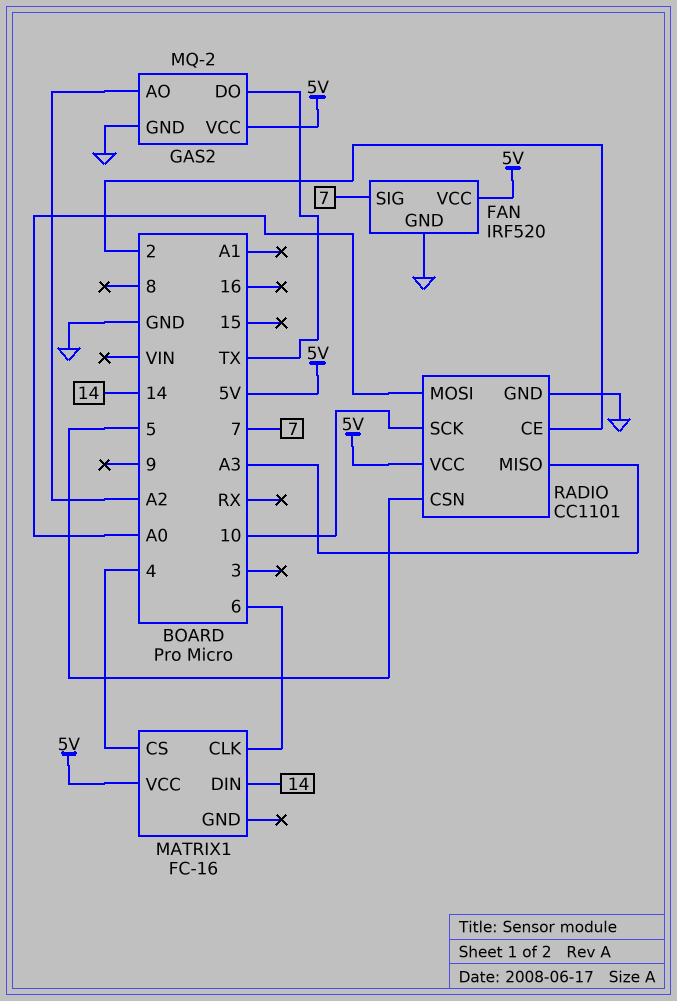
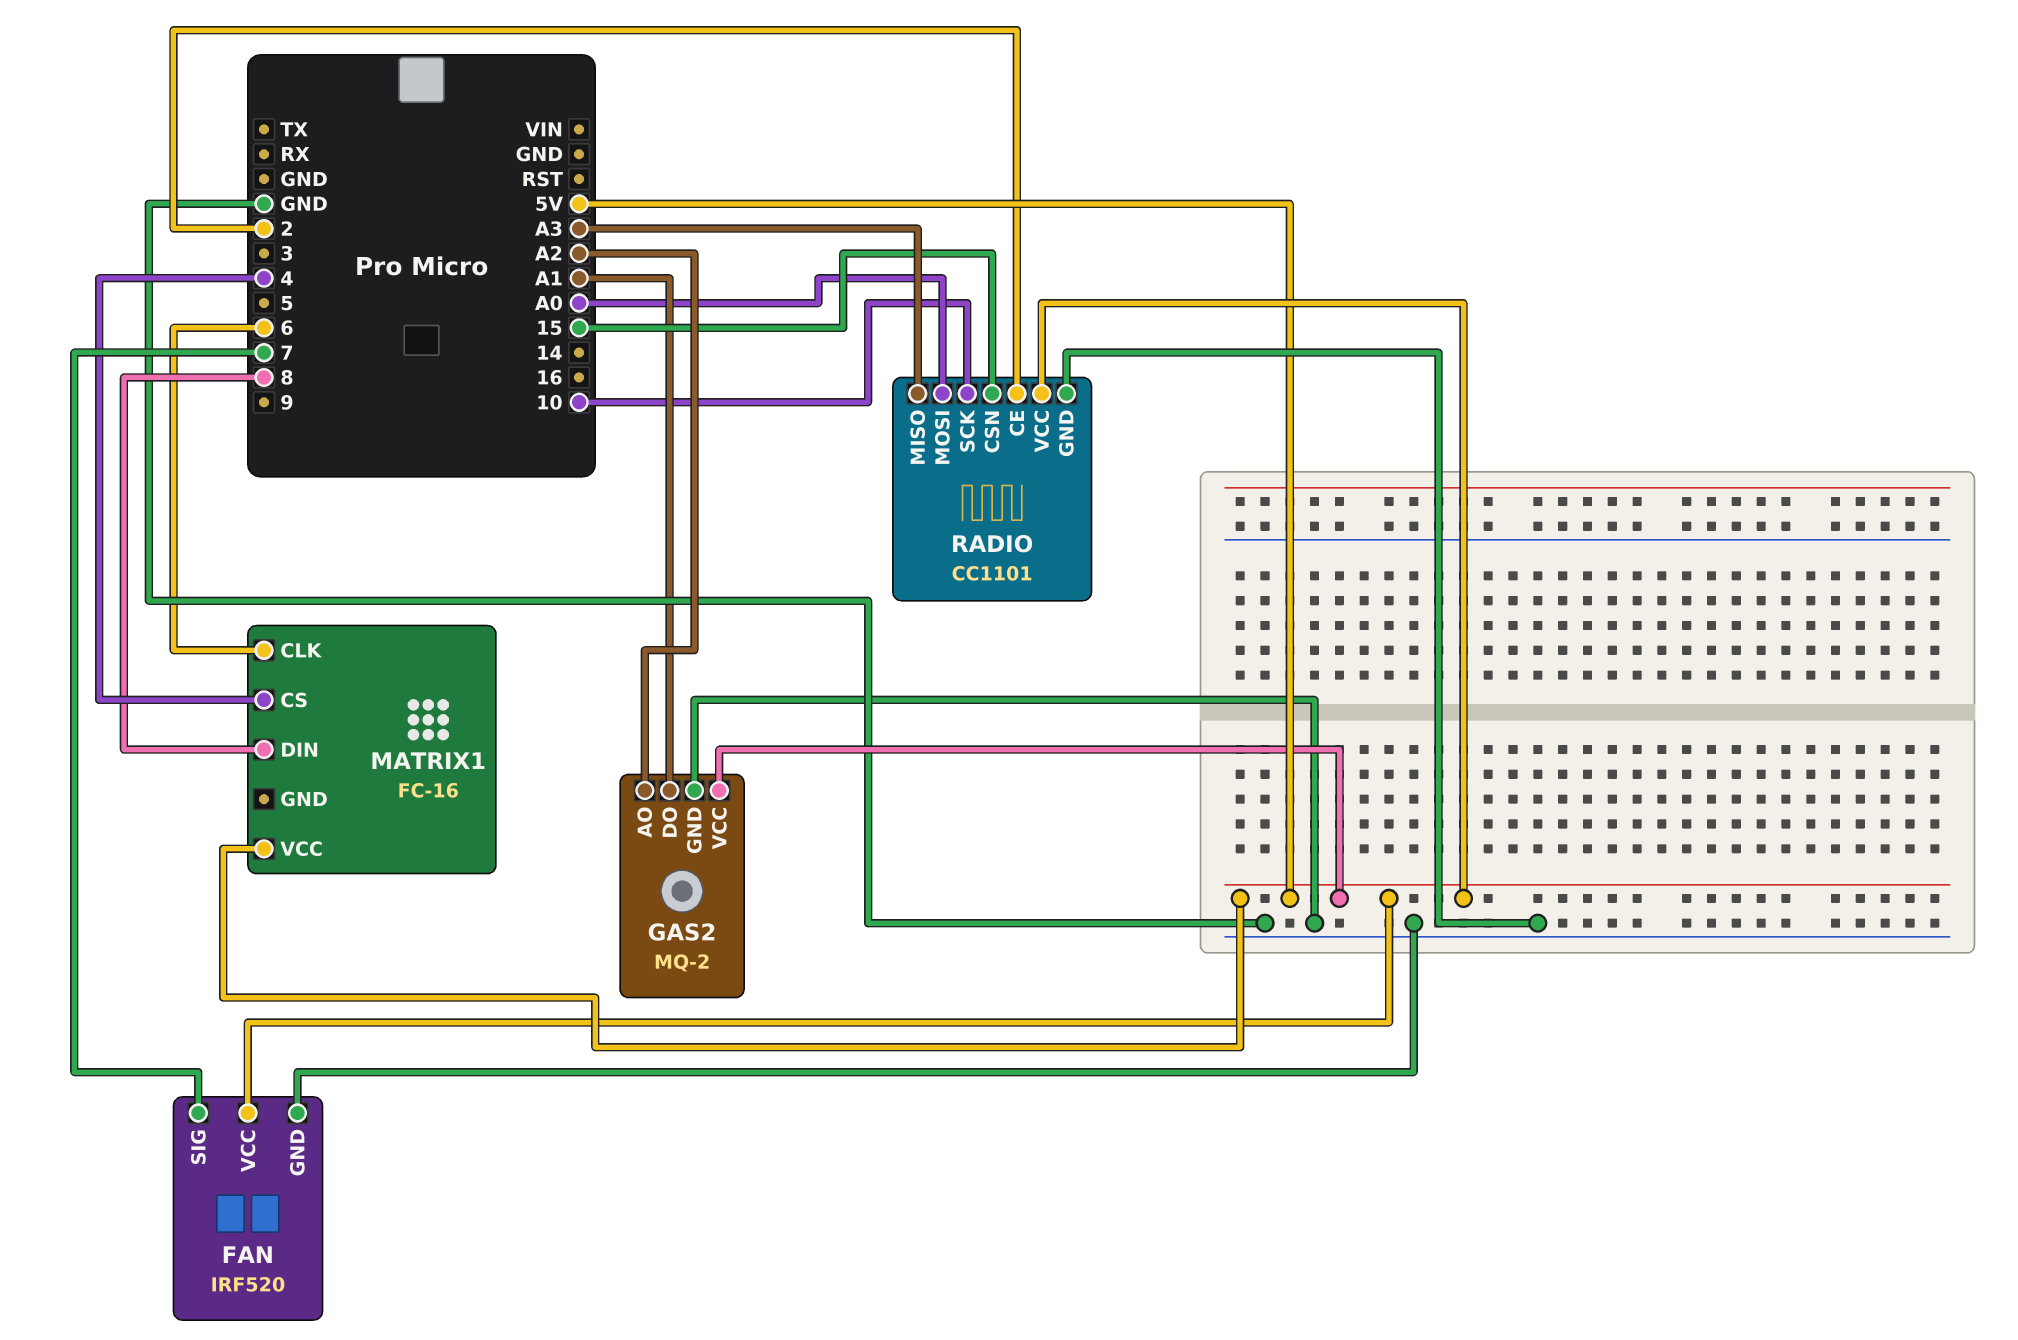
GAS2 pin DO: TX -> A1
MATRIX1 pin DIN: 14 -> 8
RADIO pin CSN: 5 -> 15

